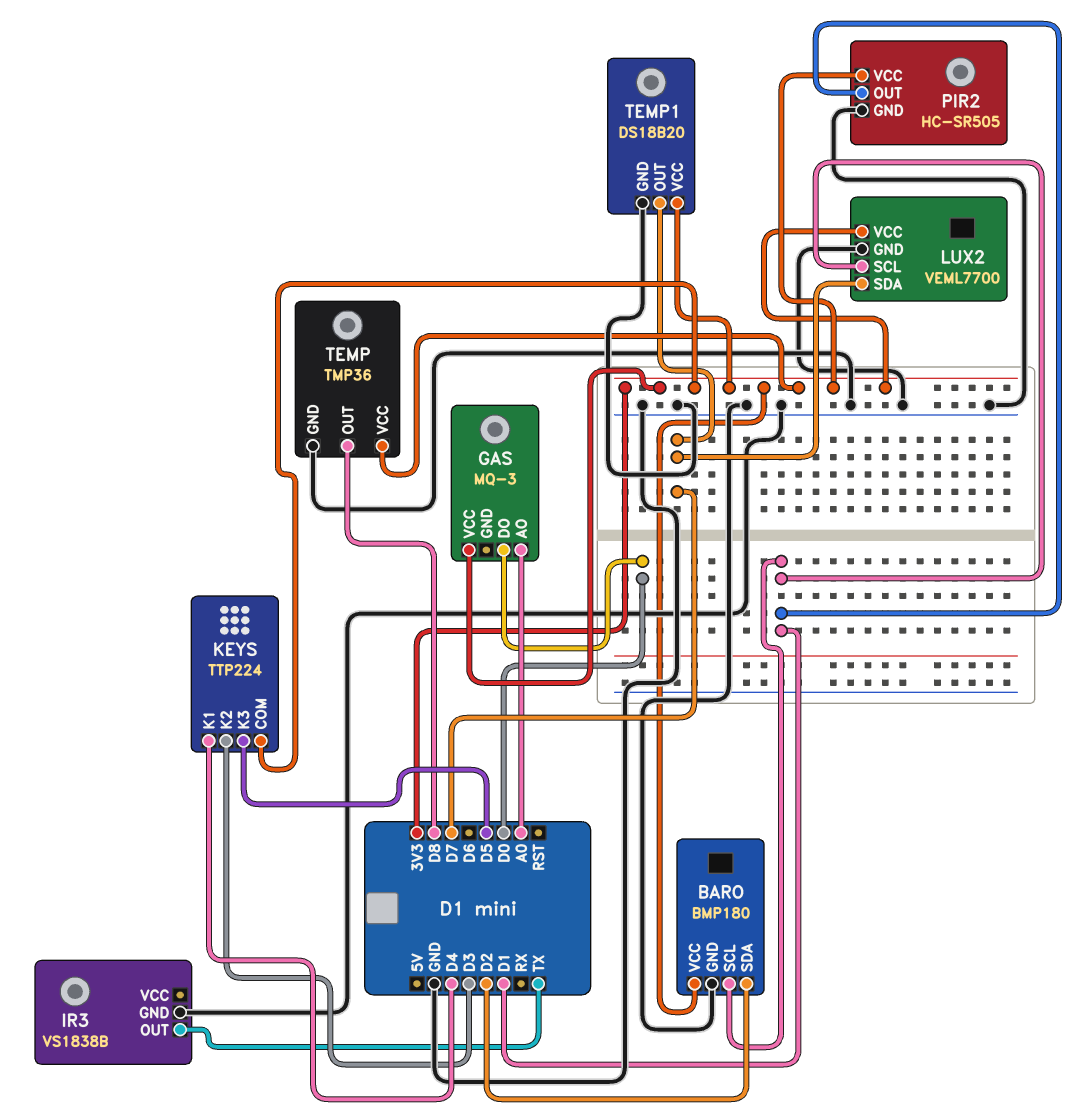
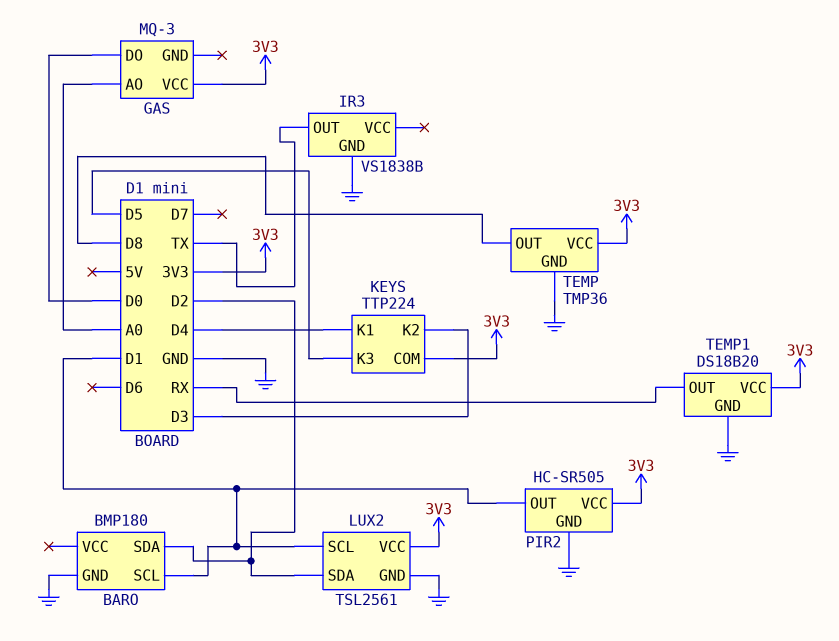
BARO pin VCC: 3V3 -> none
LUX2: VEML7700 -> TSL2561
LUX2 pin SDA: D7 -> D2
TEMP1 pin OUT: D7 -> RX

